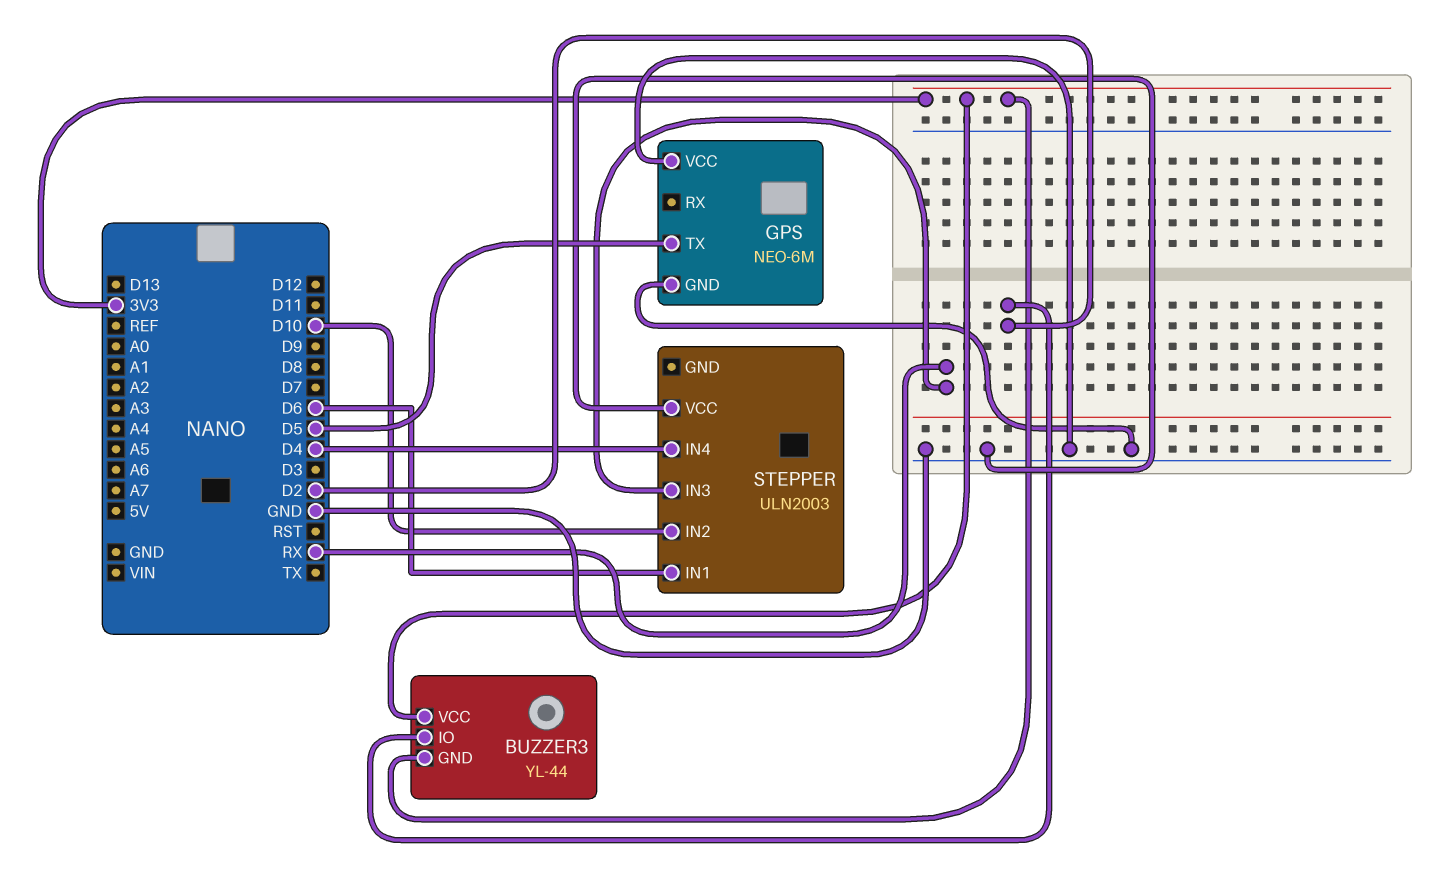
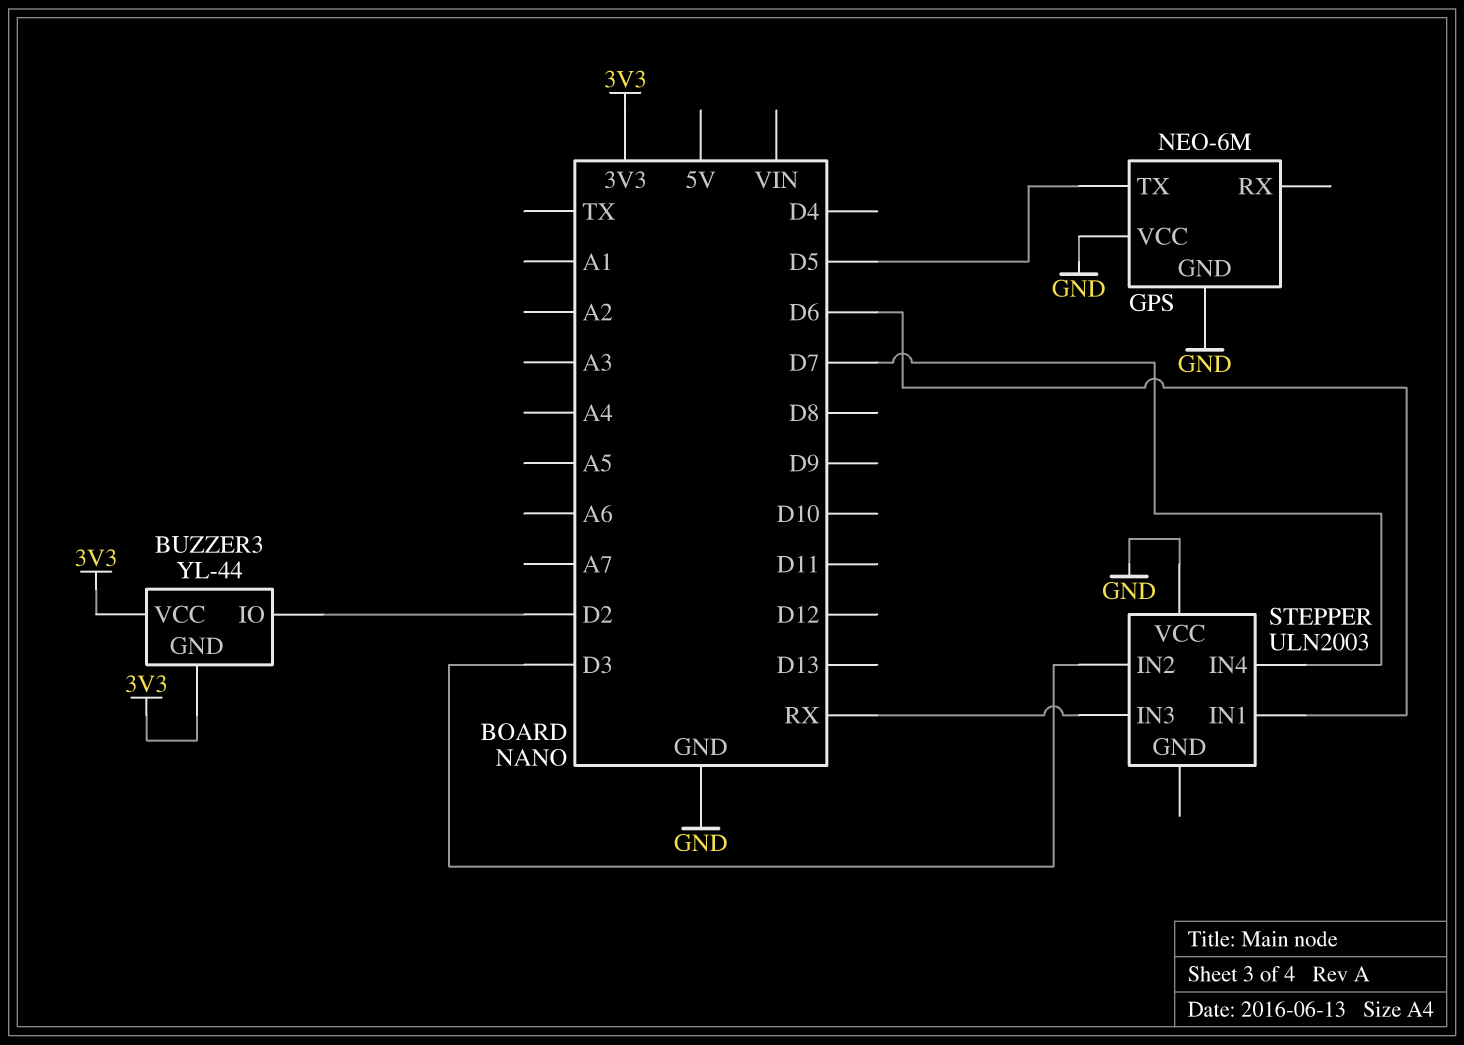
STEPPER pin IN2: D10 -> D3
STEPPER pin IN4: D4 -> D7

